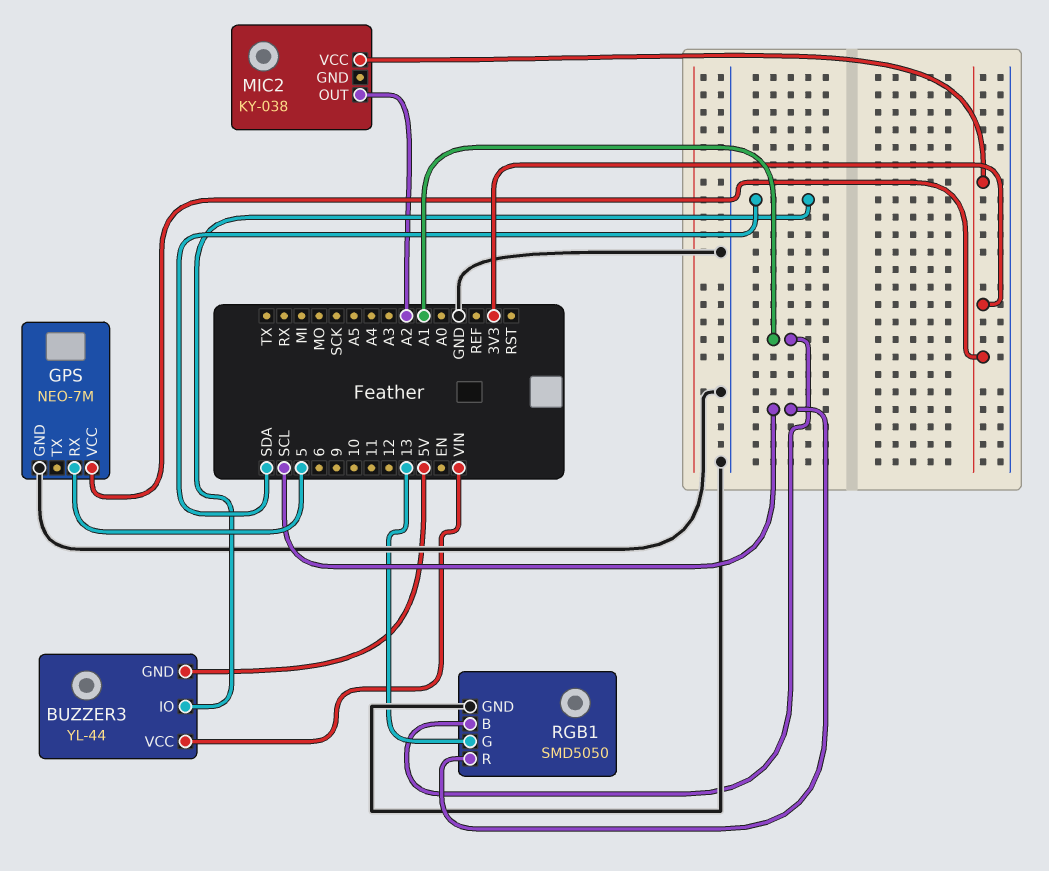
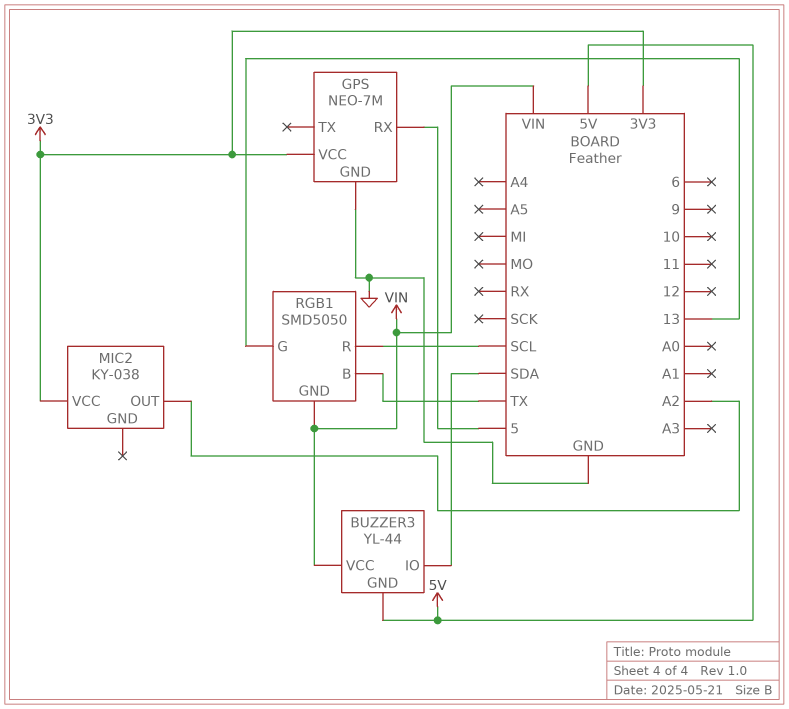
RGB1 pin B: A1 -> TX
RGB1 pin GND: GND -> VIN

